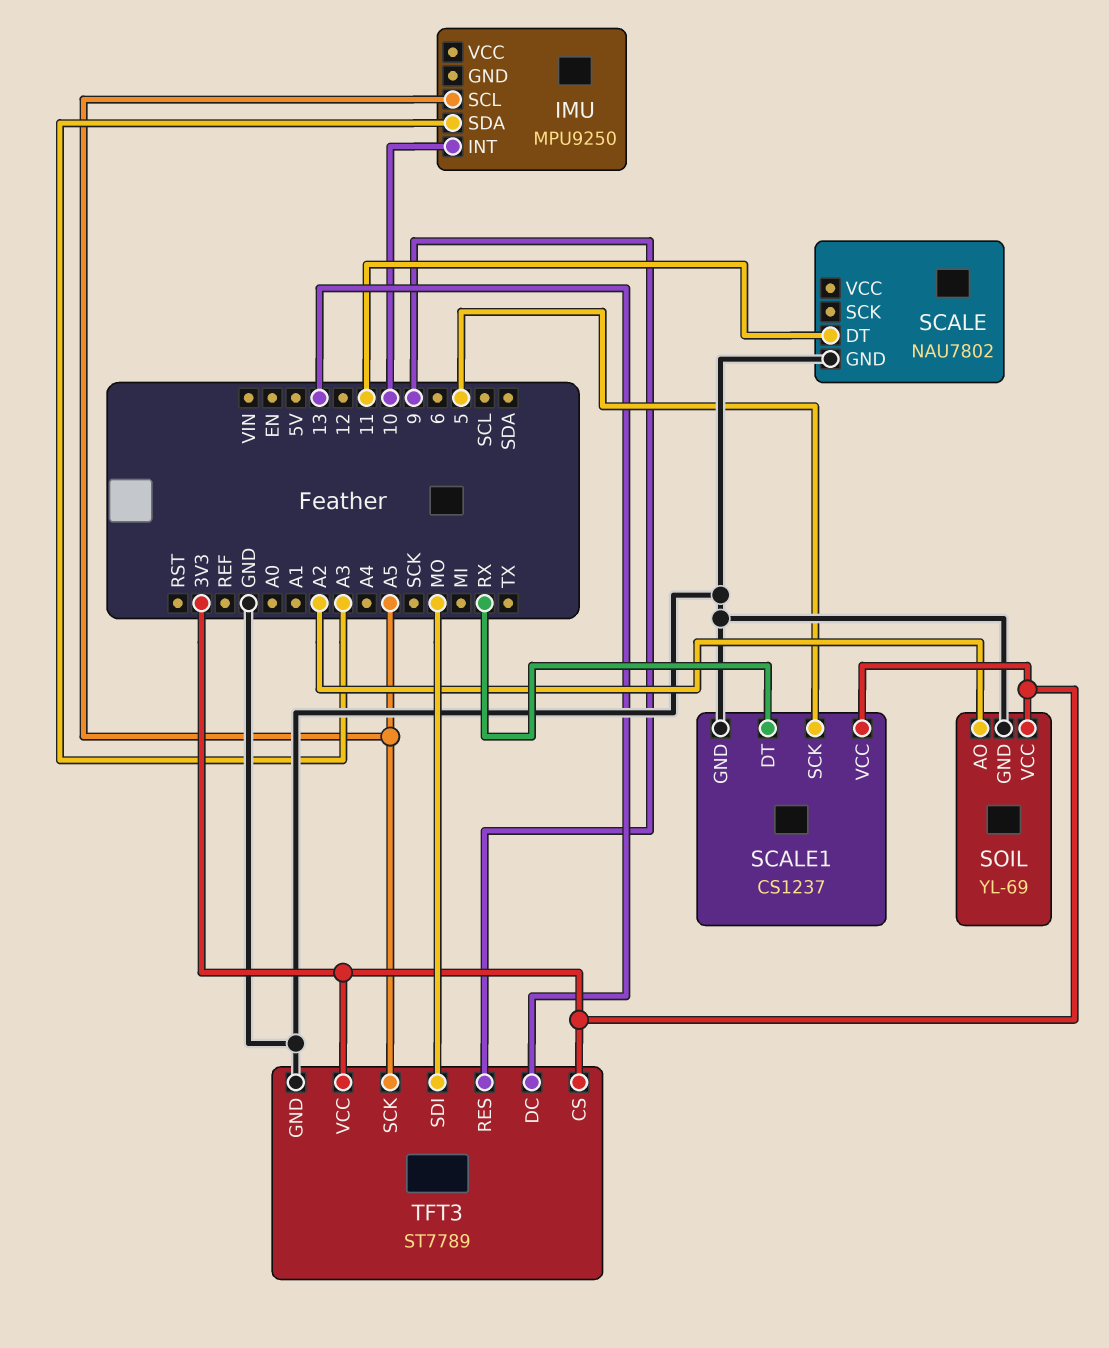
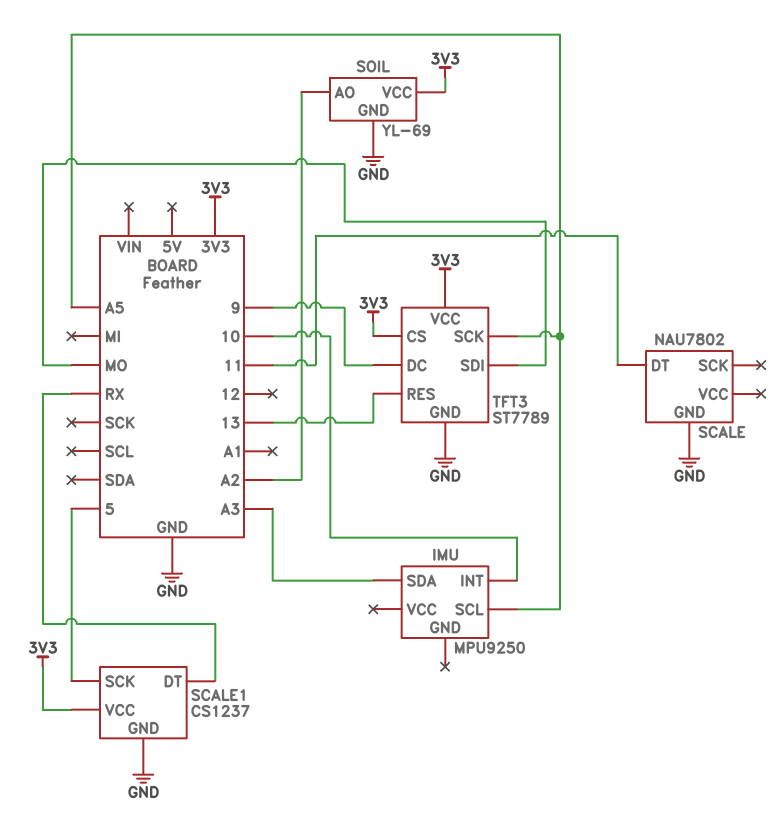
TFT3 pin DC: 13 -> 9
TFT3 pin RES: 9 -> 13

